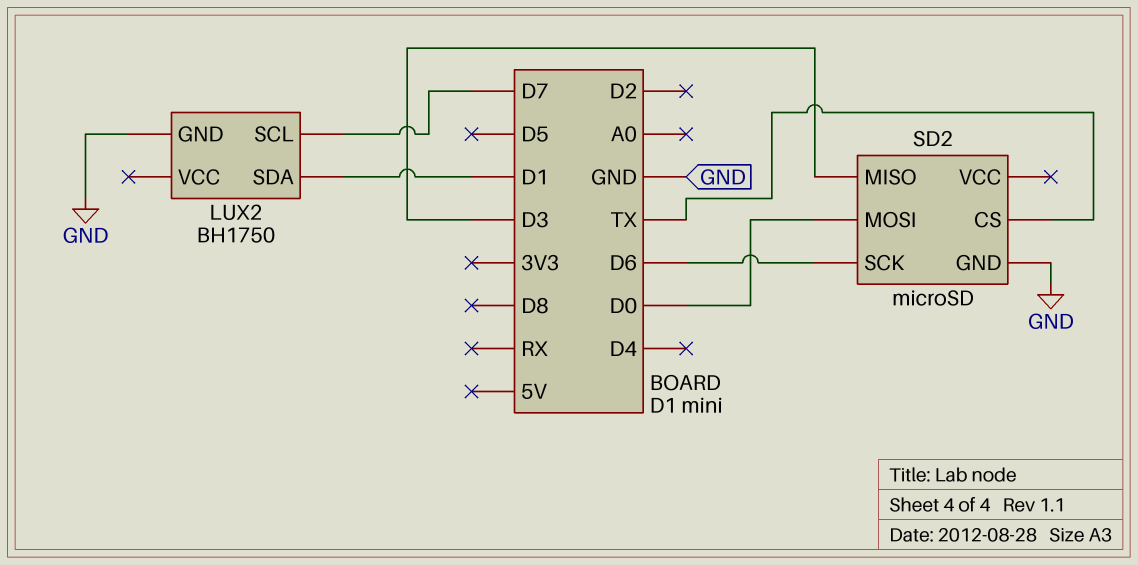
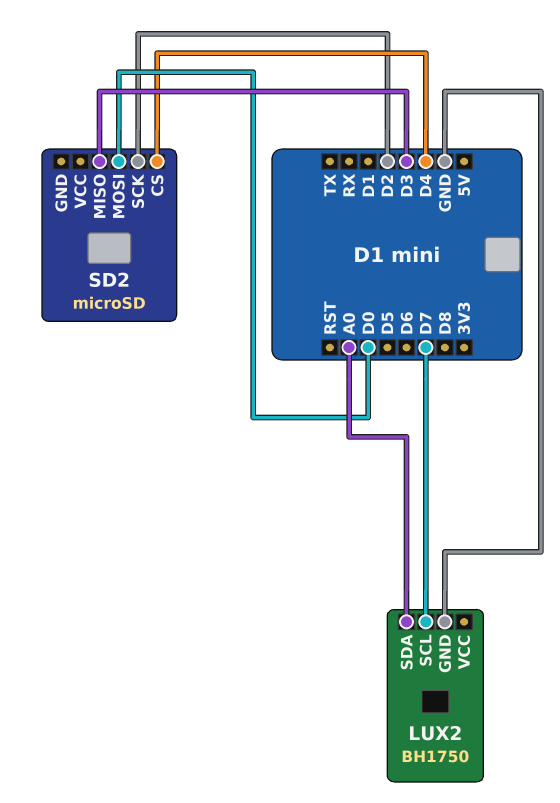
LUX2 pin SDA: D1 -> A0
SD2 pin CS: TX -> D4
SD2 pin GND: GND -> none
SD2 pin SCK: D6 -> D2

